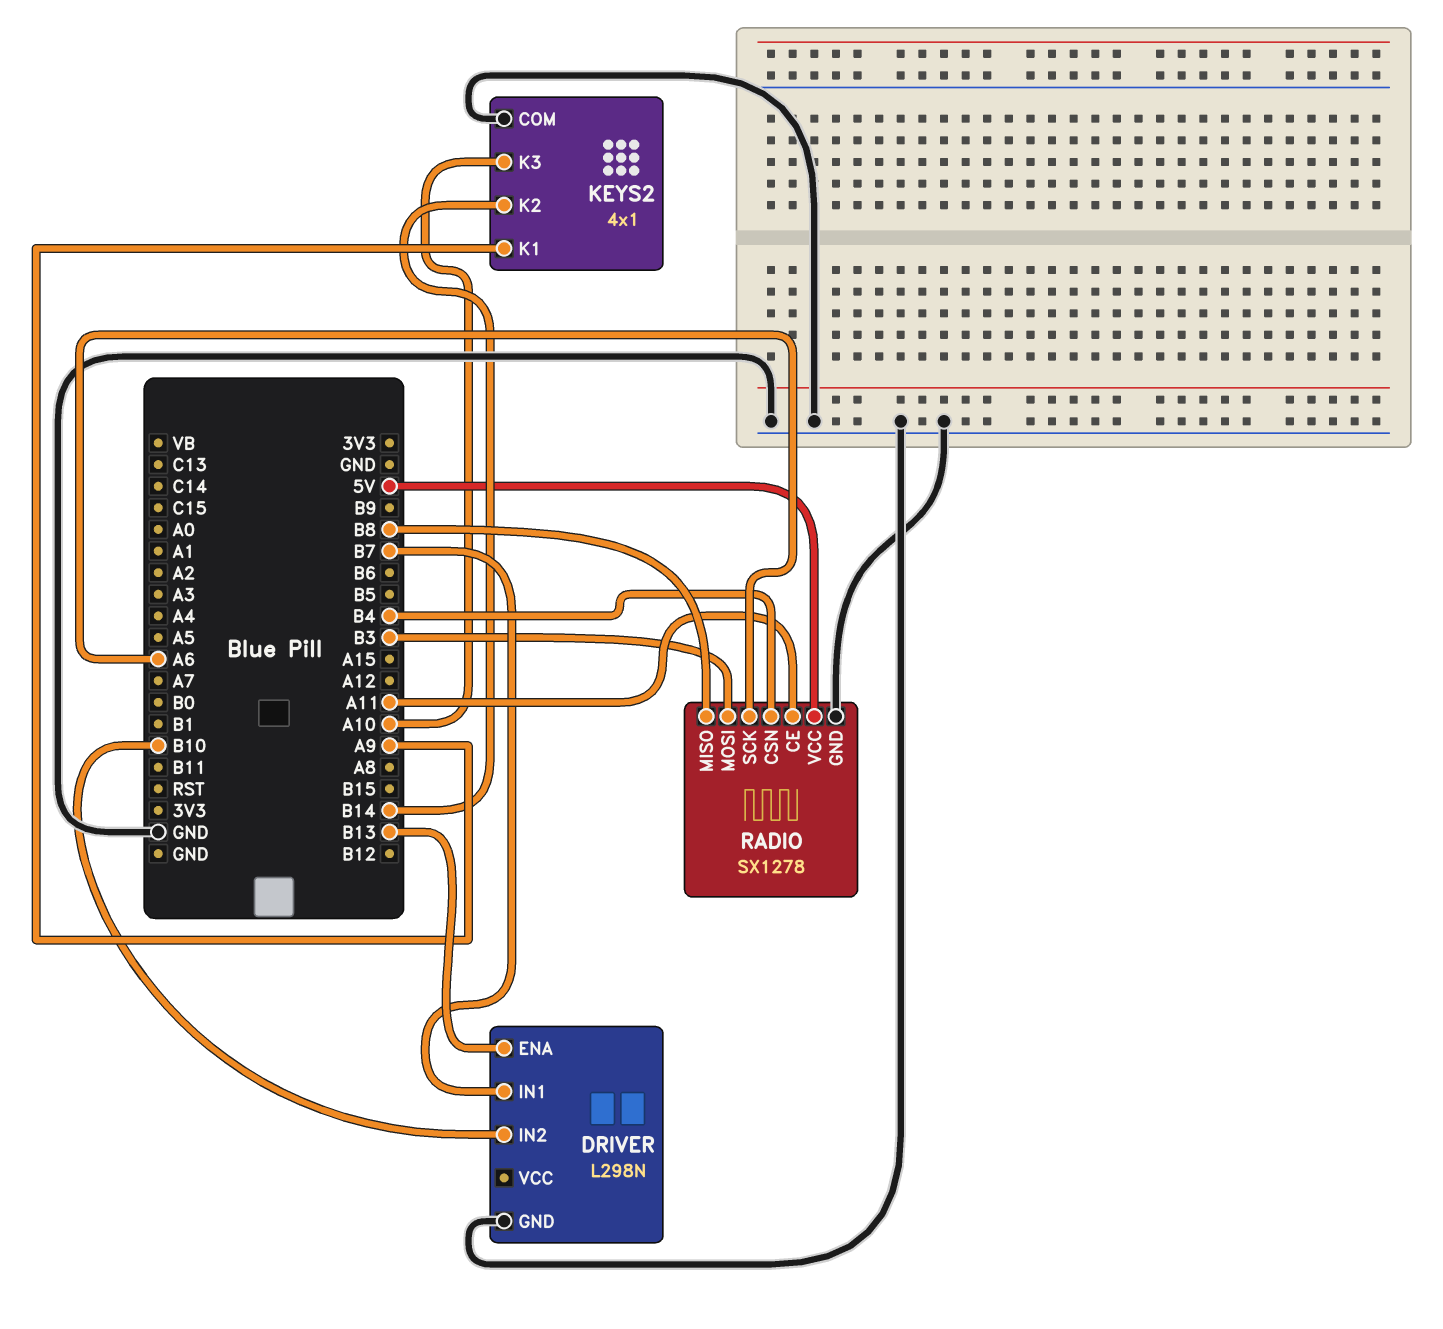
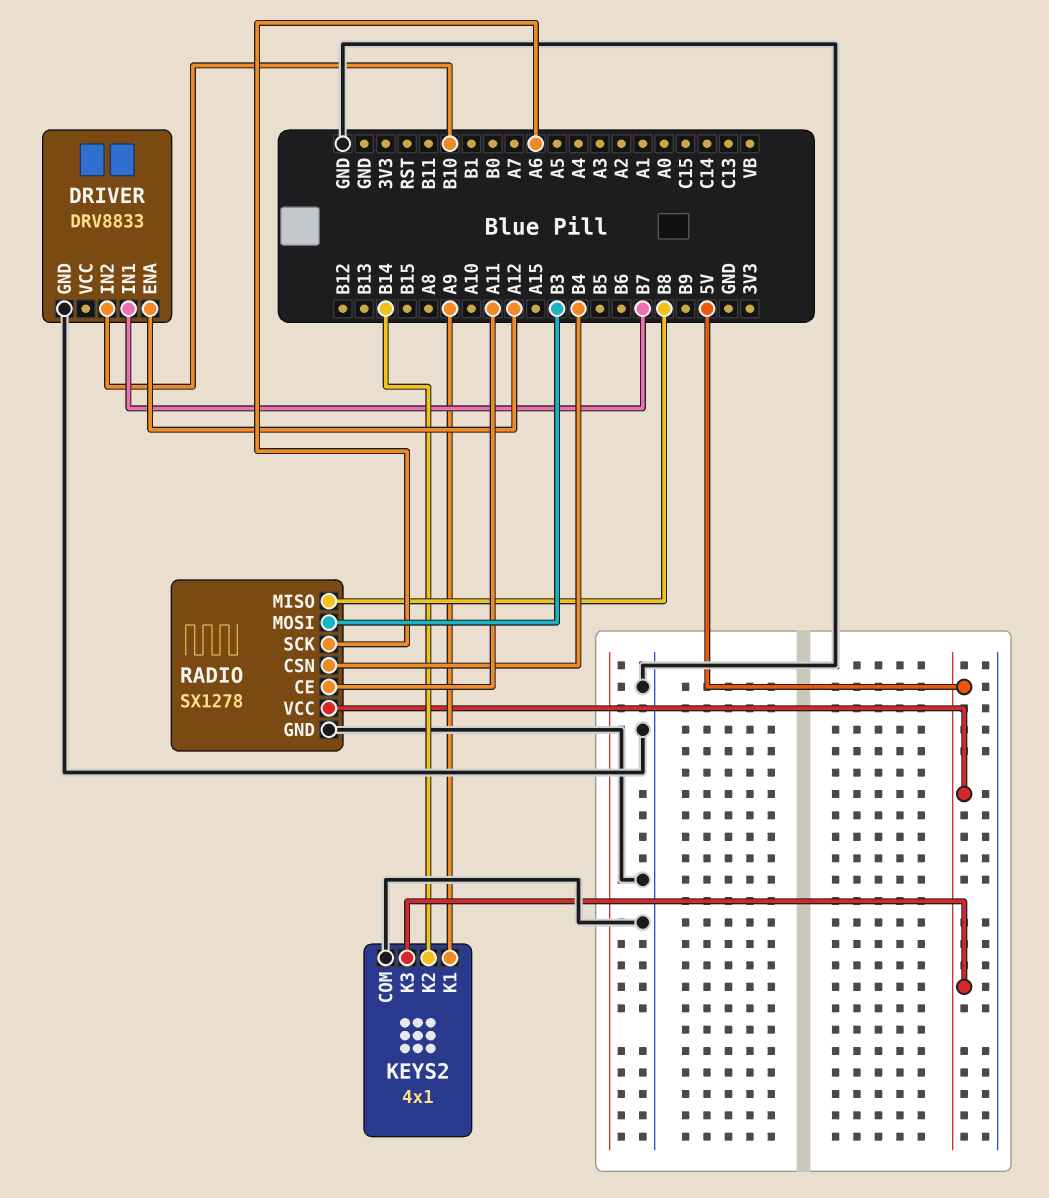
DRIVER: L298N -> DRV8833
DRIVER pin ENA: B13 -> A12
KEYS2 pin K3: A10 -> 5V

